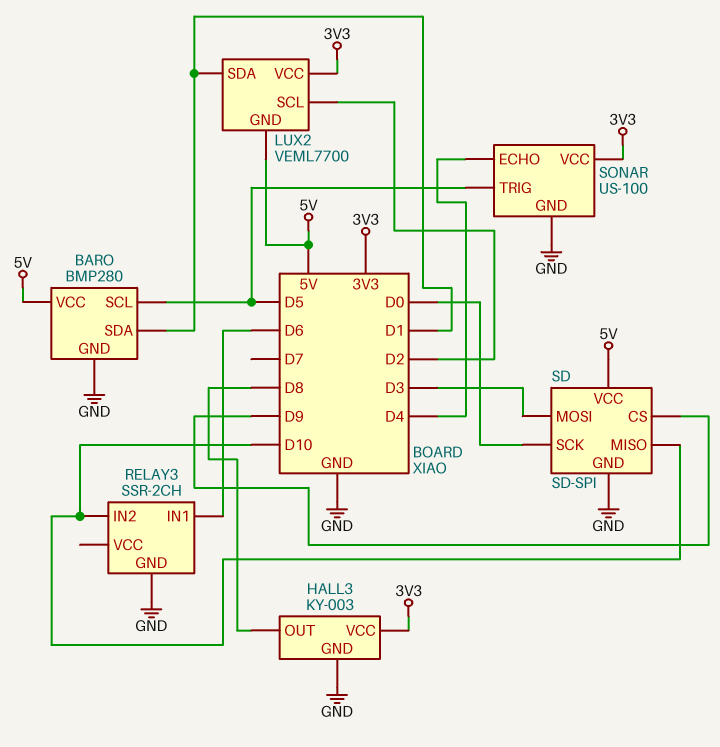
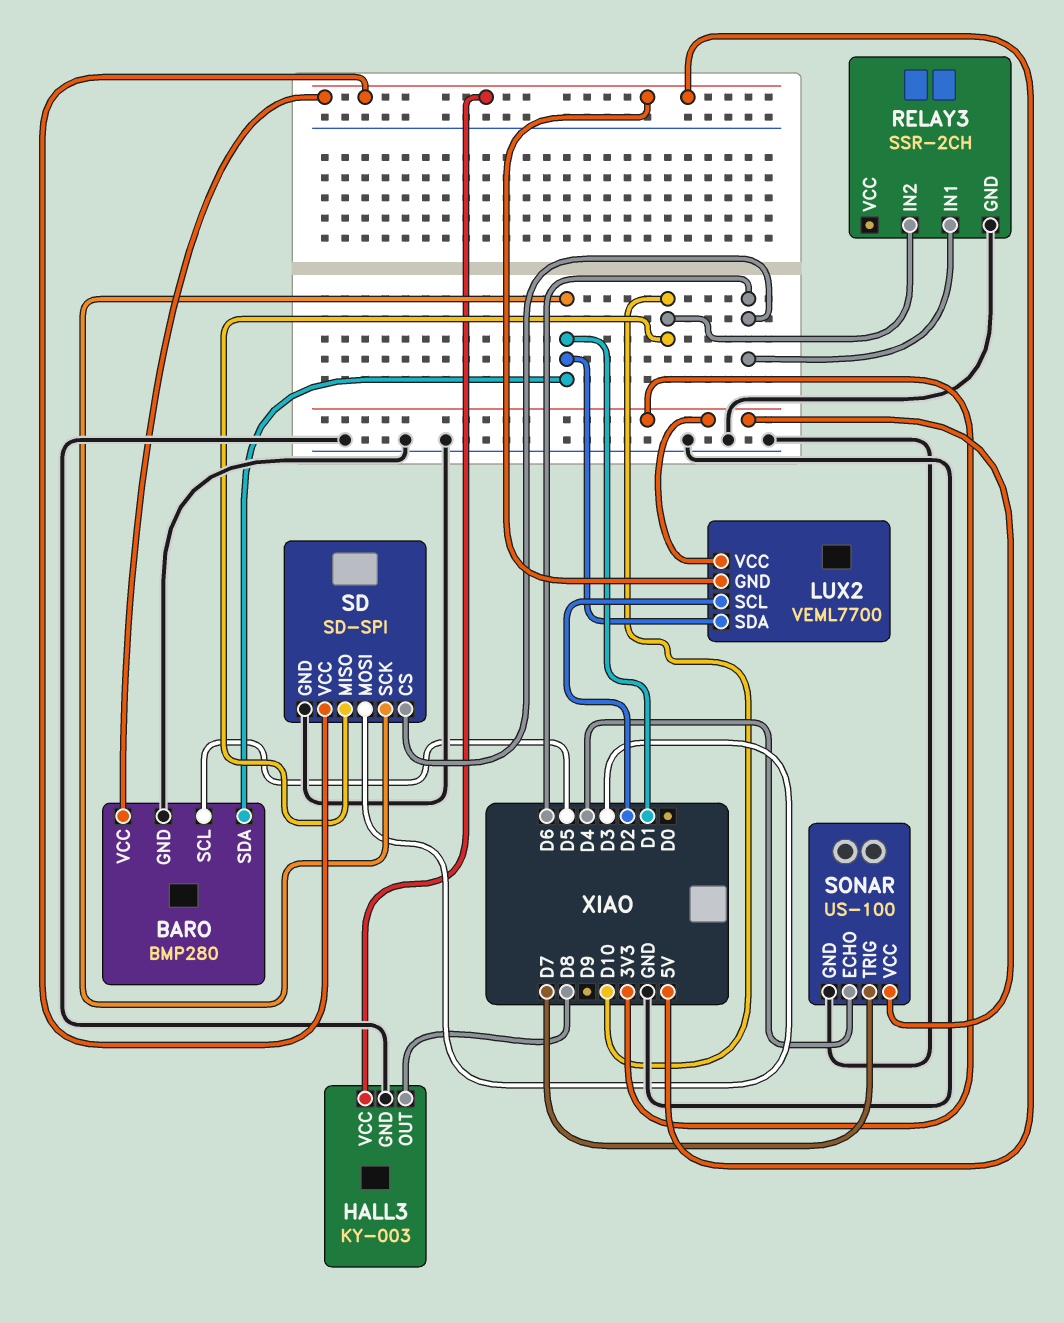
HALL3 pin VCC: 3V3 -> 5V
SD pin CS: D9 -> D6
SD pin SCK: D0 -> D1
SONAR pin TRIG: D5 -> D7

